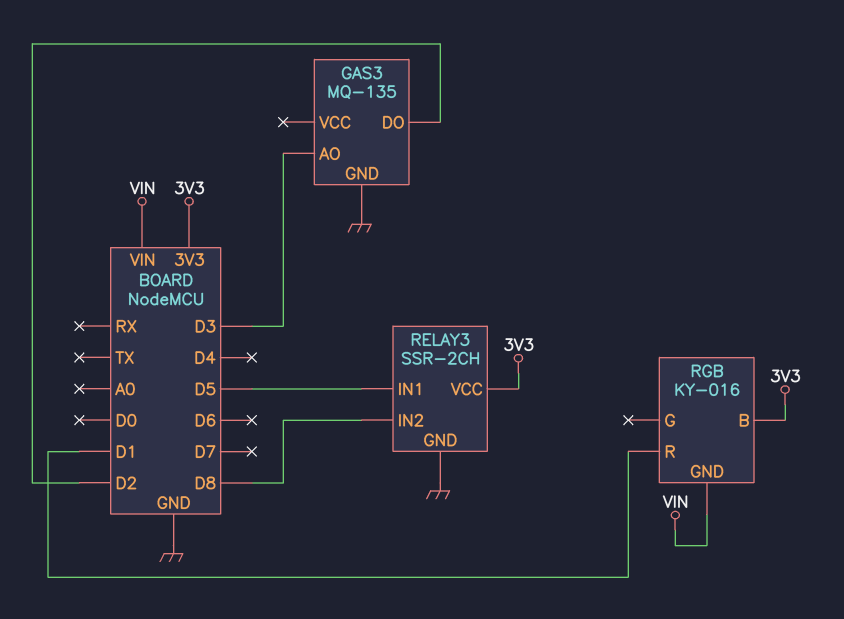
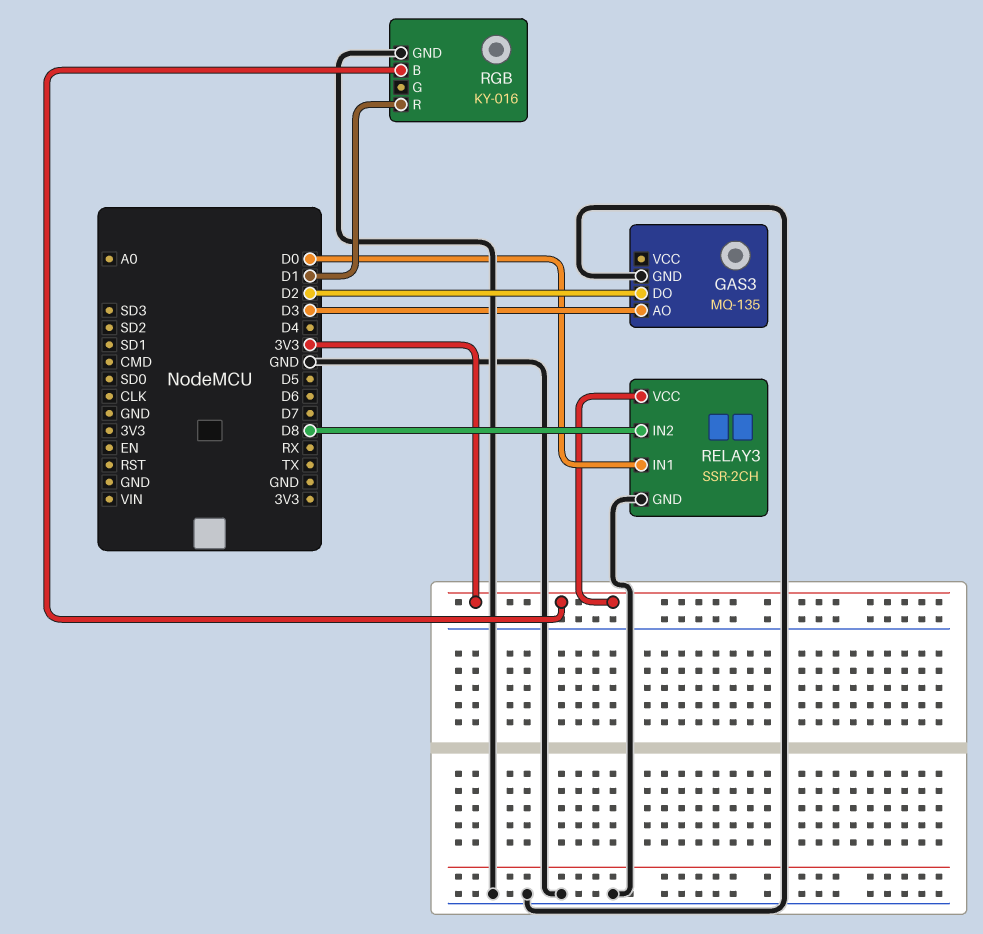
RELAY3 pin IN1: D5 -> D0
RGB pin GND: VIN -> GND

